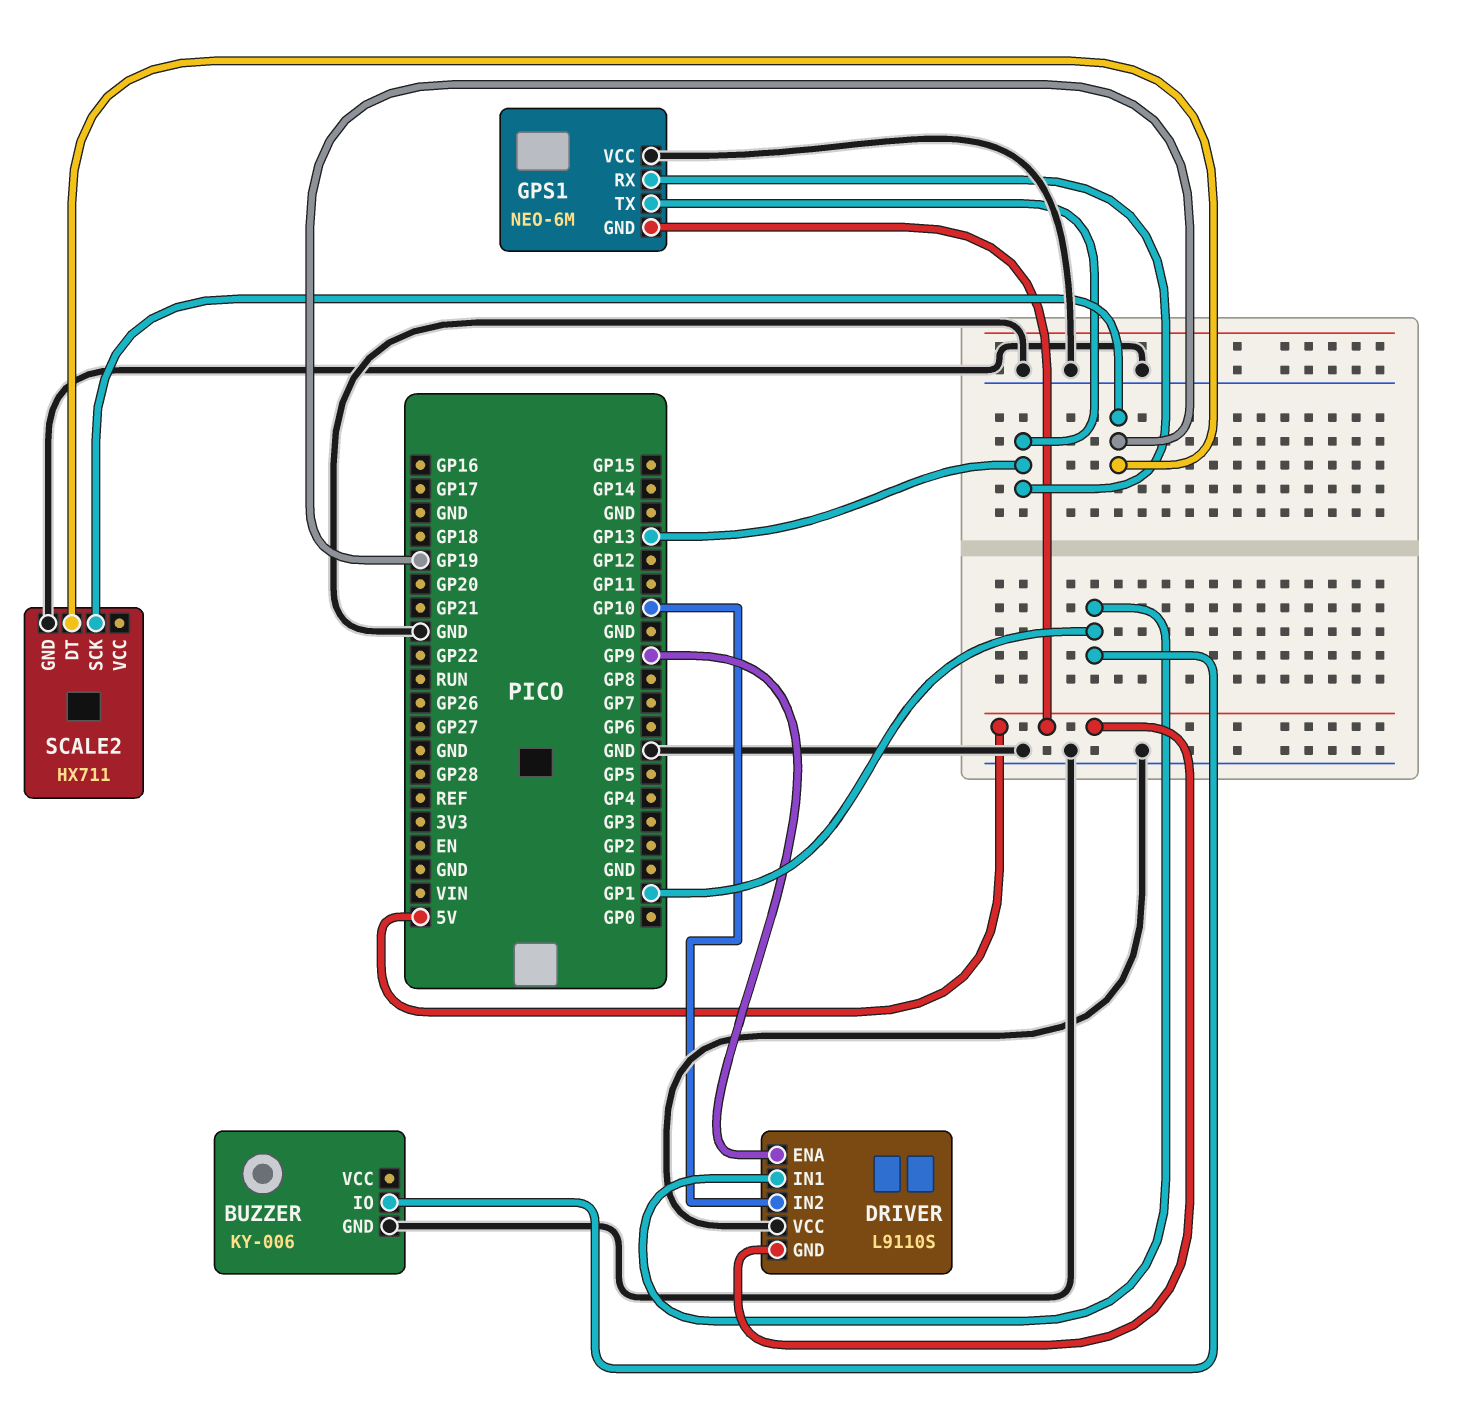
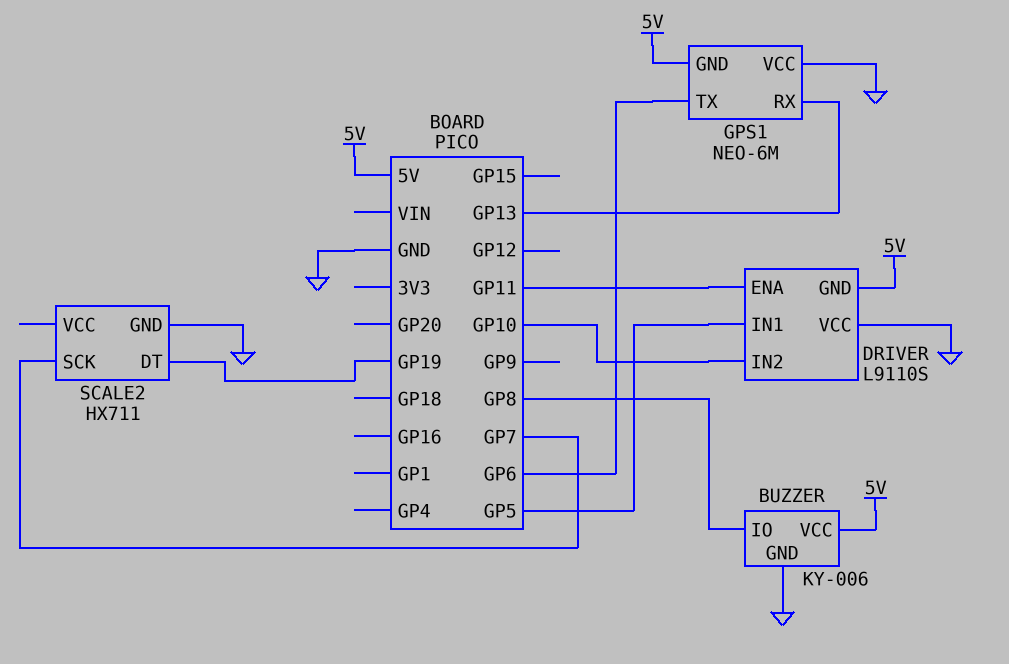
BUZZER pin IO: GP1 -> GP8
BUZZER pin VCC: none -> 5V
DRIVER pin ENA: GP9 -> GP11
DRIVER pin IN1: GP1 -> GP5
GPS1 pin TX: GP13 -> GP6
SCALE2 pin SCK: GP19 -> GP7

